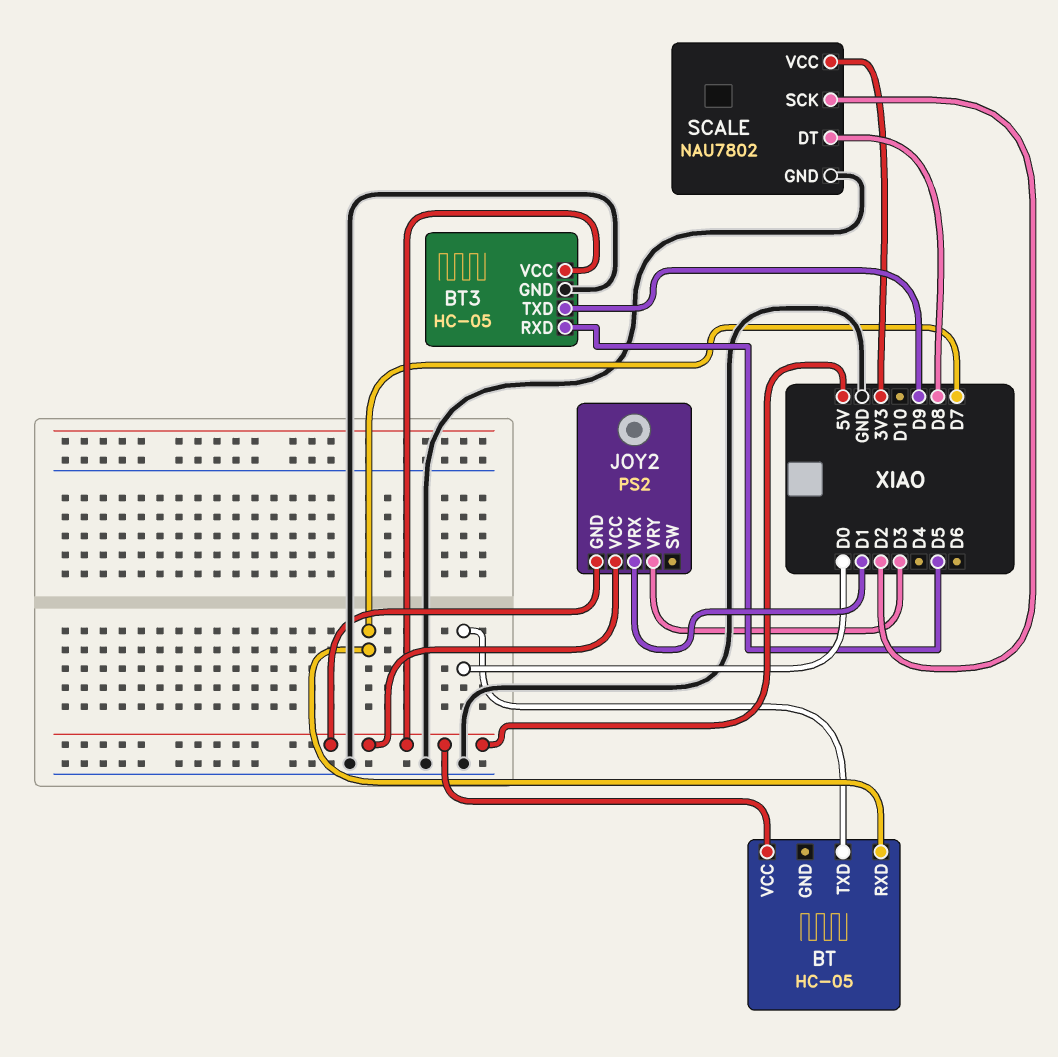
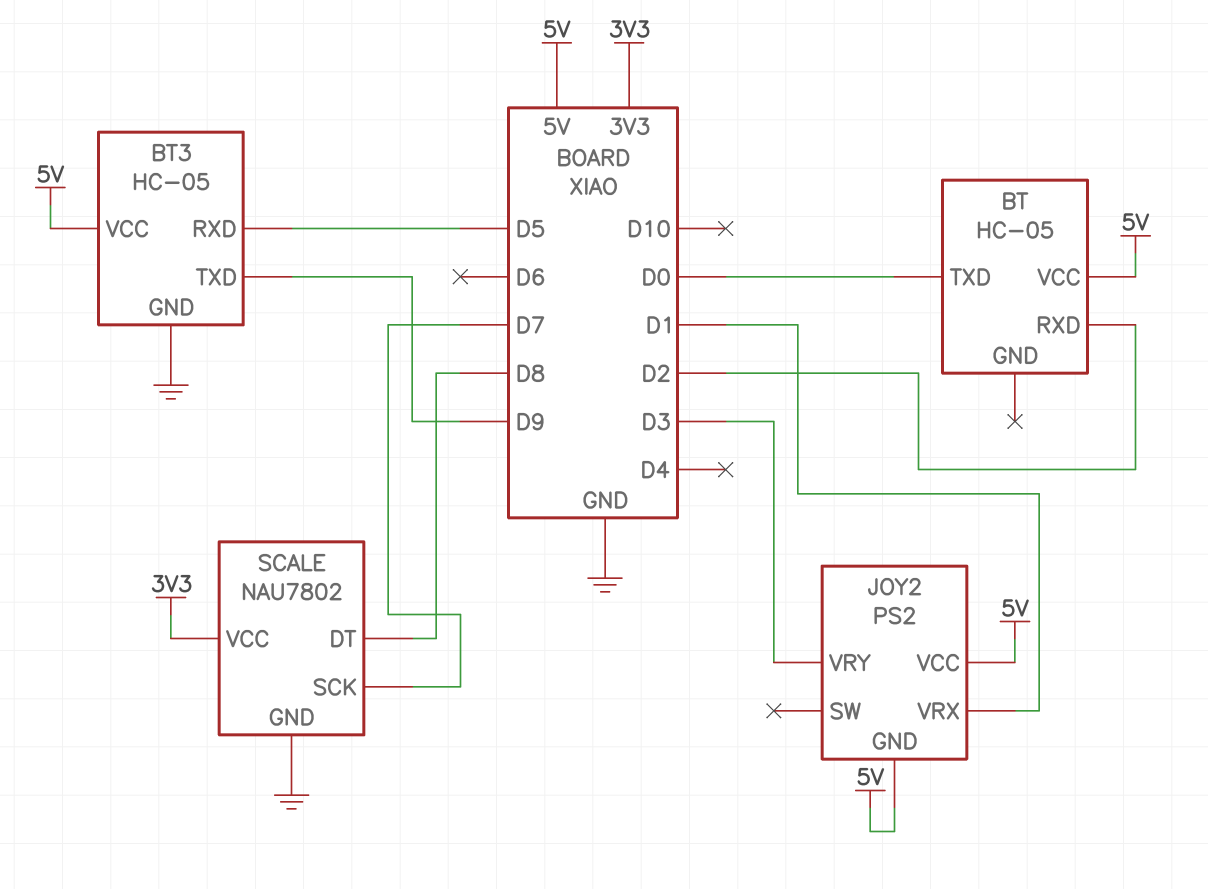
BT pin RXD: D7 -> D2
SCALE pin SCK: D2 -> D7

